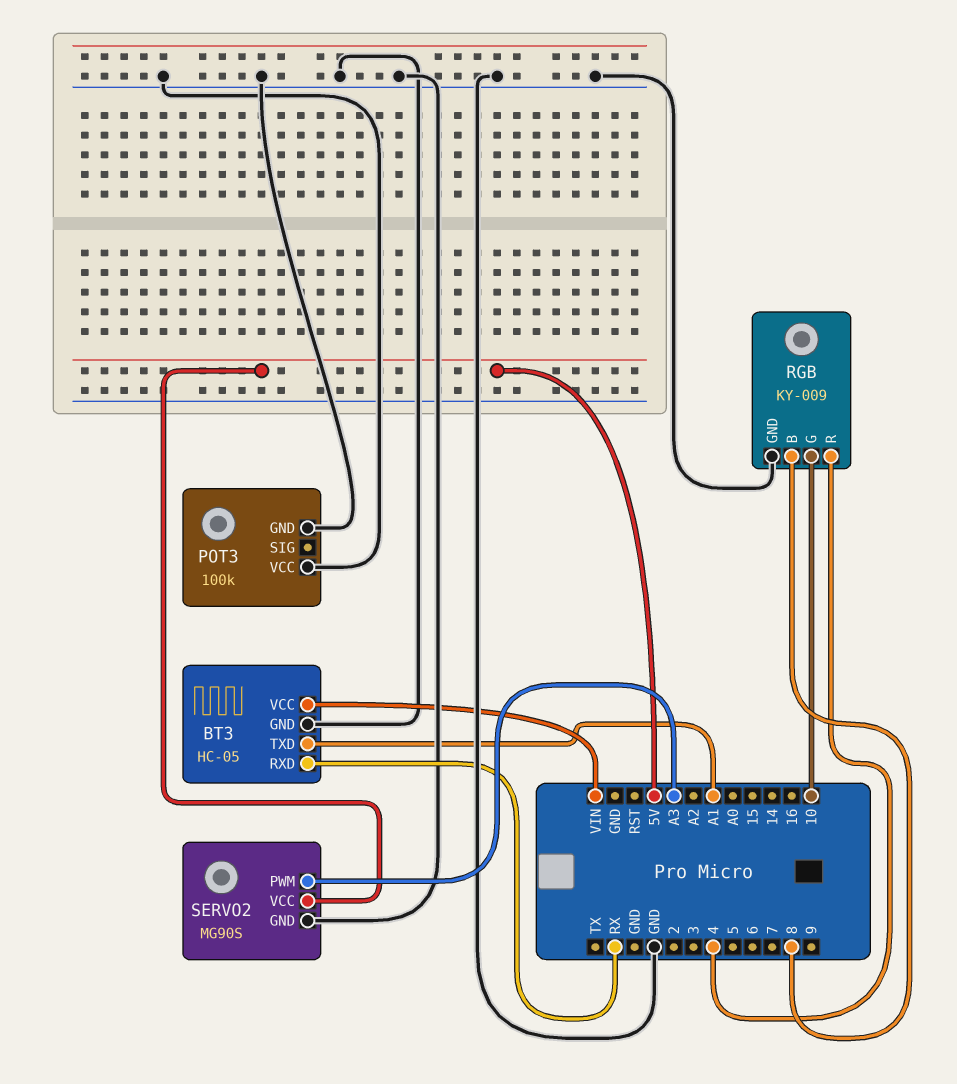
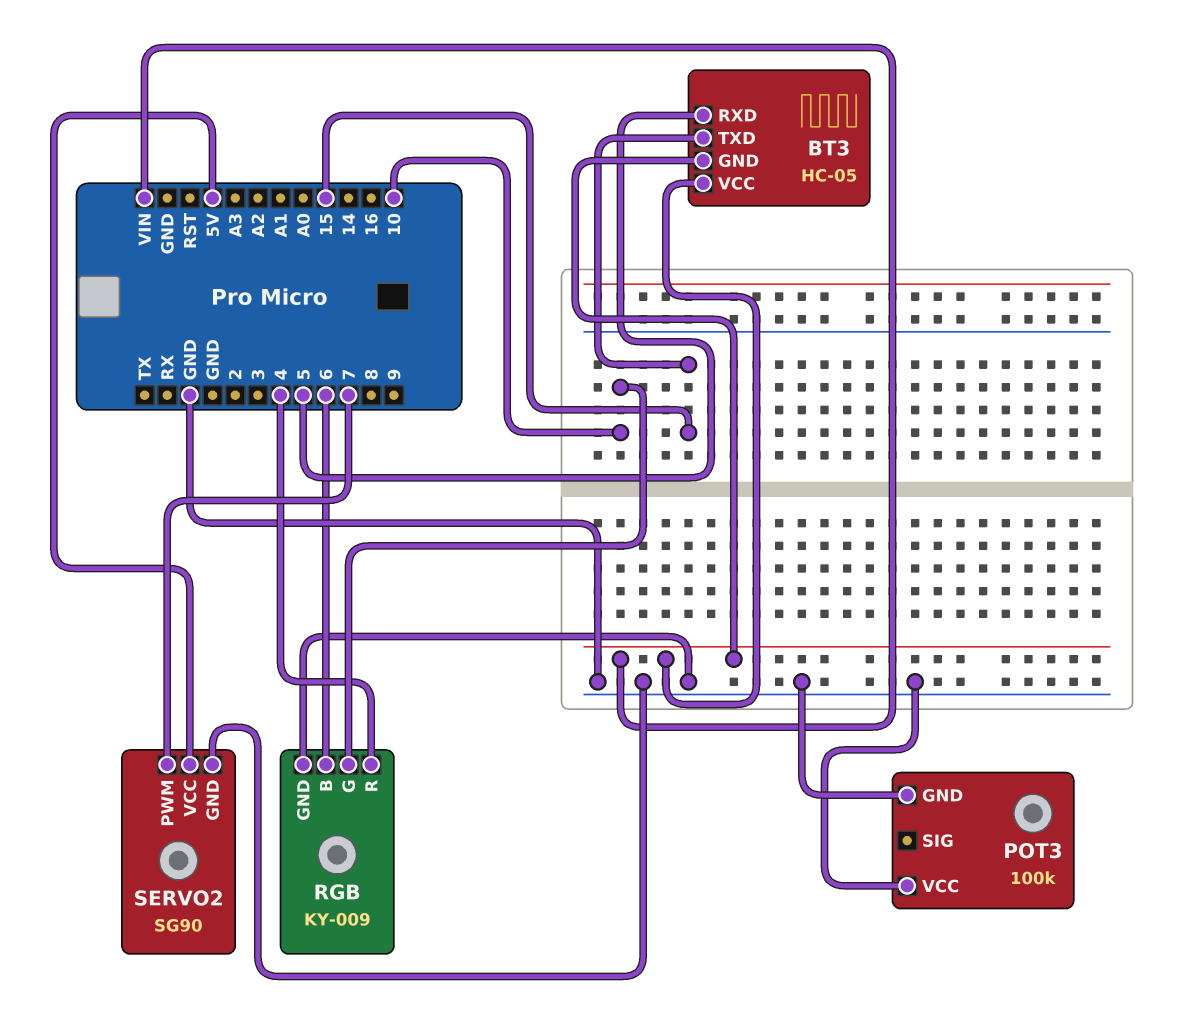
BT3 pin GND: GND -> VIN
BT3 pin RXD: RX -> 5
BT3 pin TXD: A1 -> 15
RGB pin B: 8 -> 6
SERVO2: MG90S -> SG90
SERVO2 pin PWM: A3 -> 7

